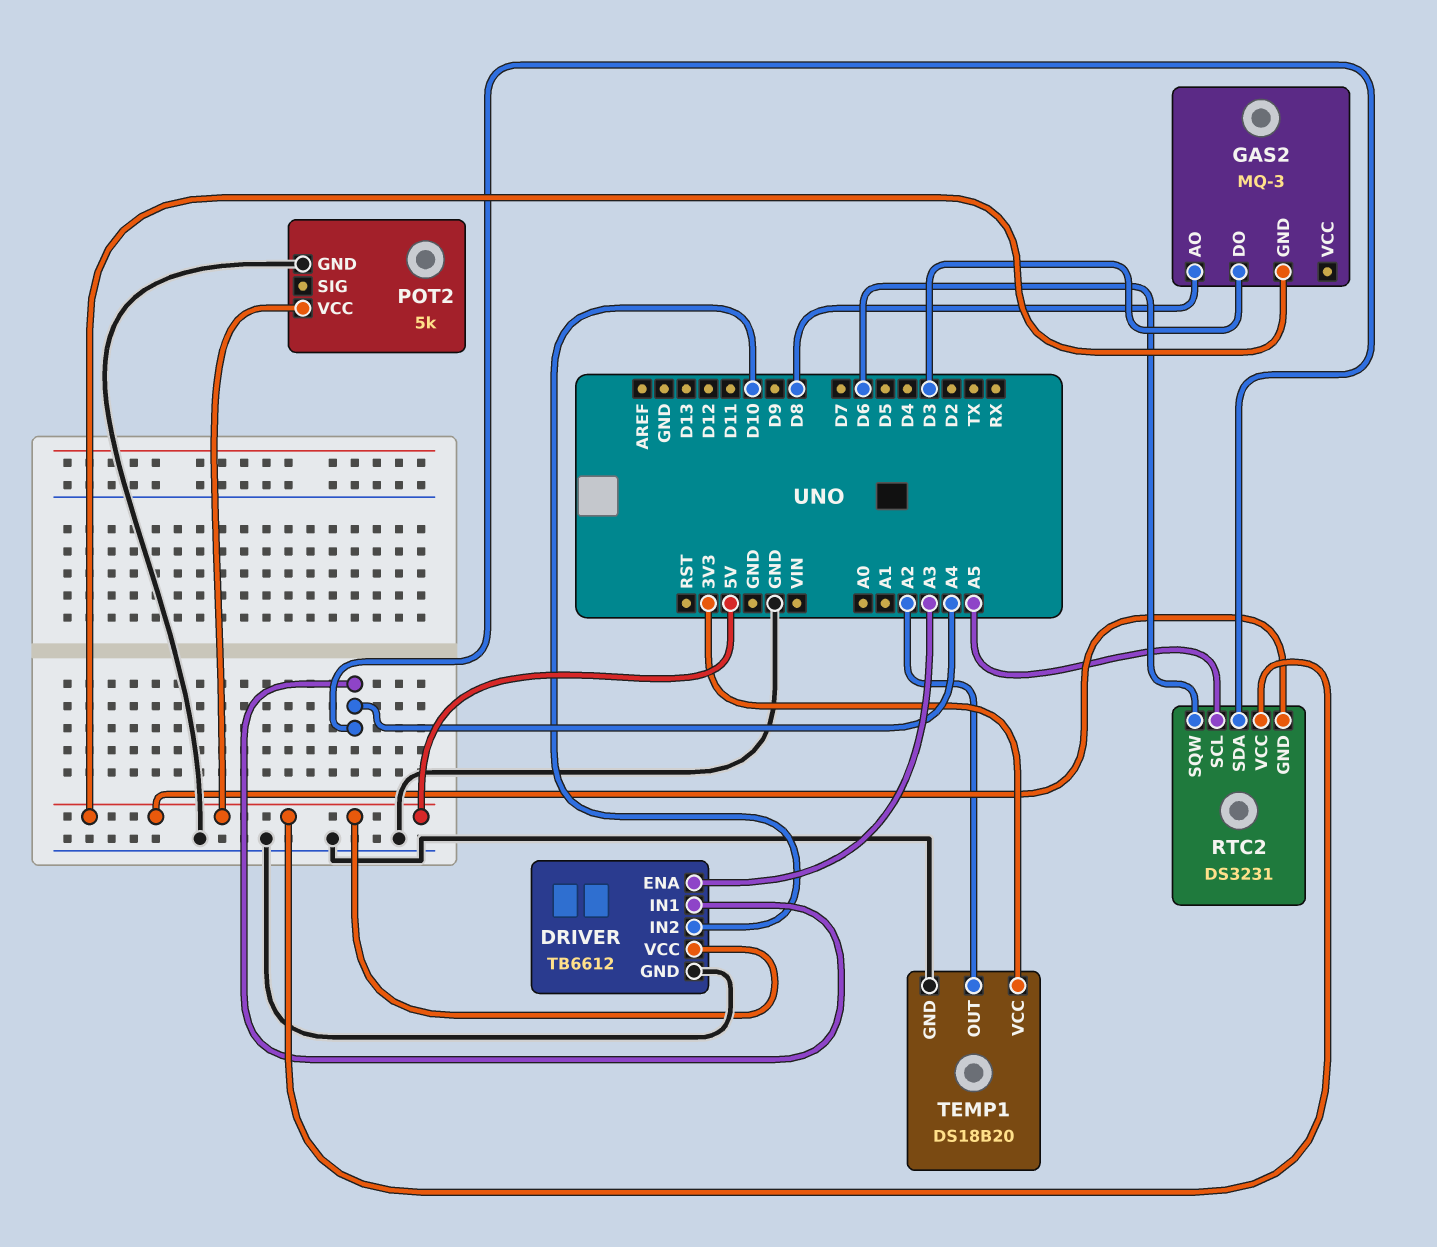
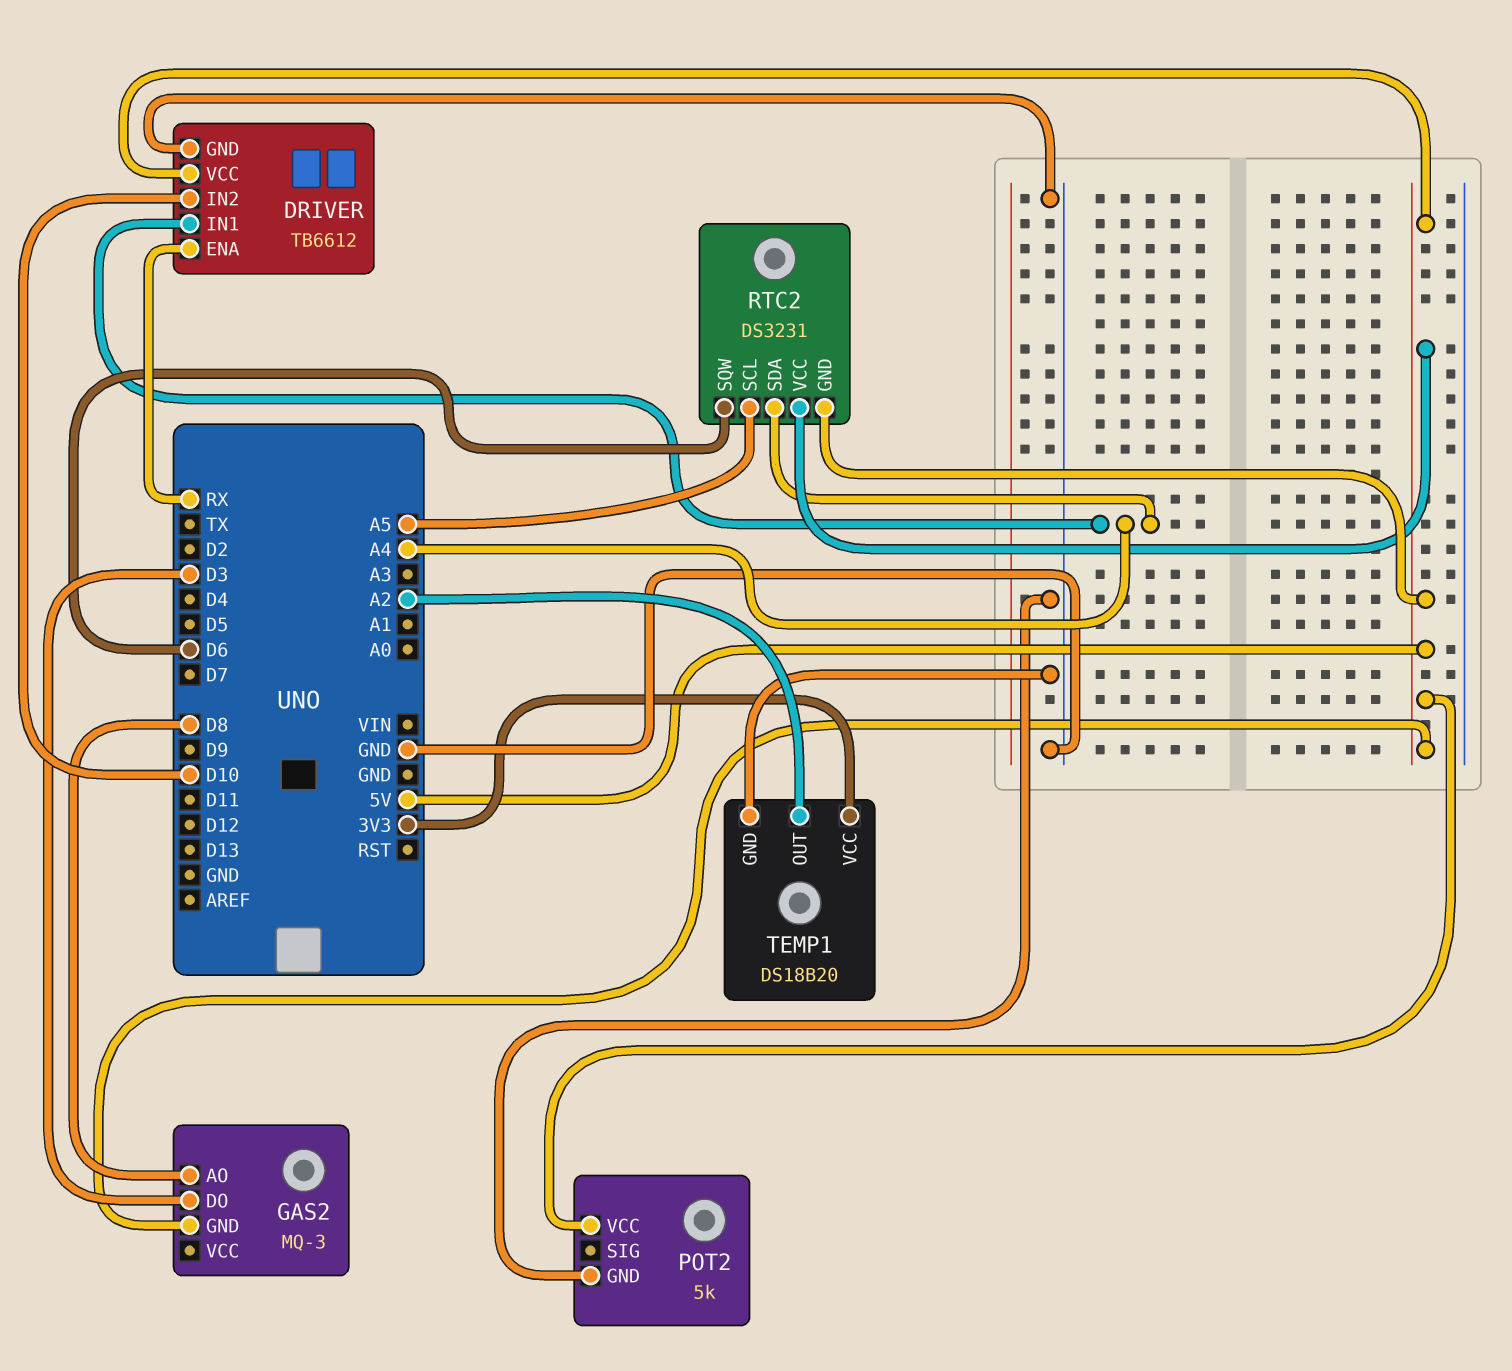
DRIVER pin ENA: A3 -> RX

